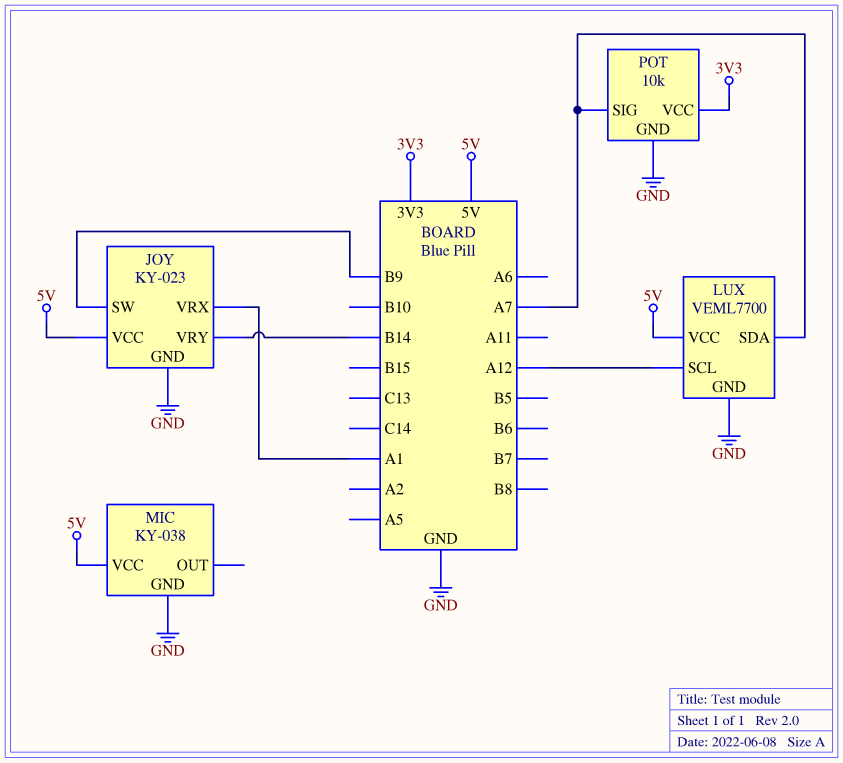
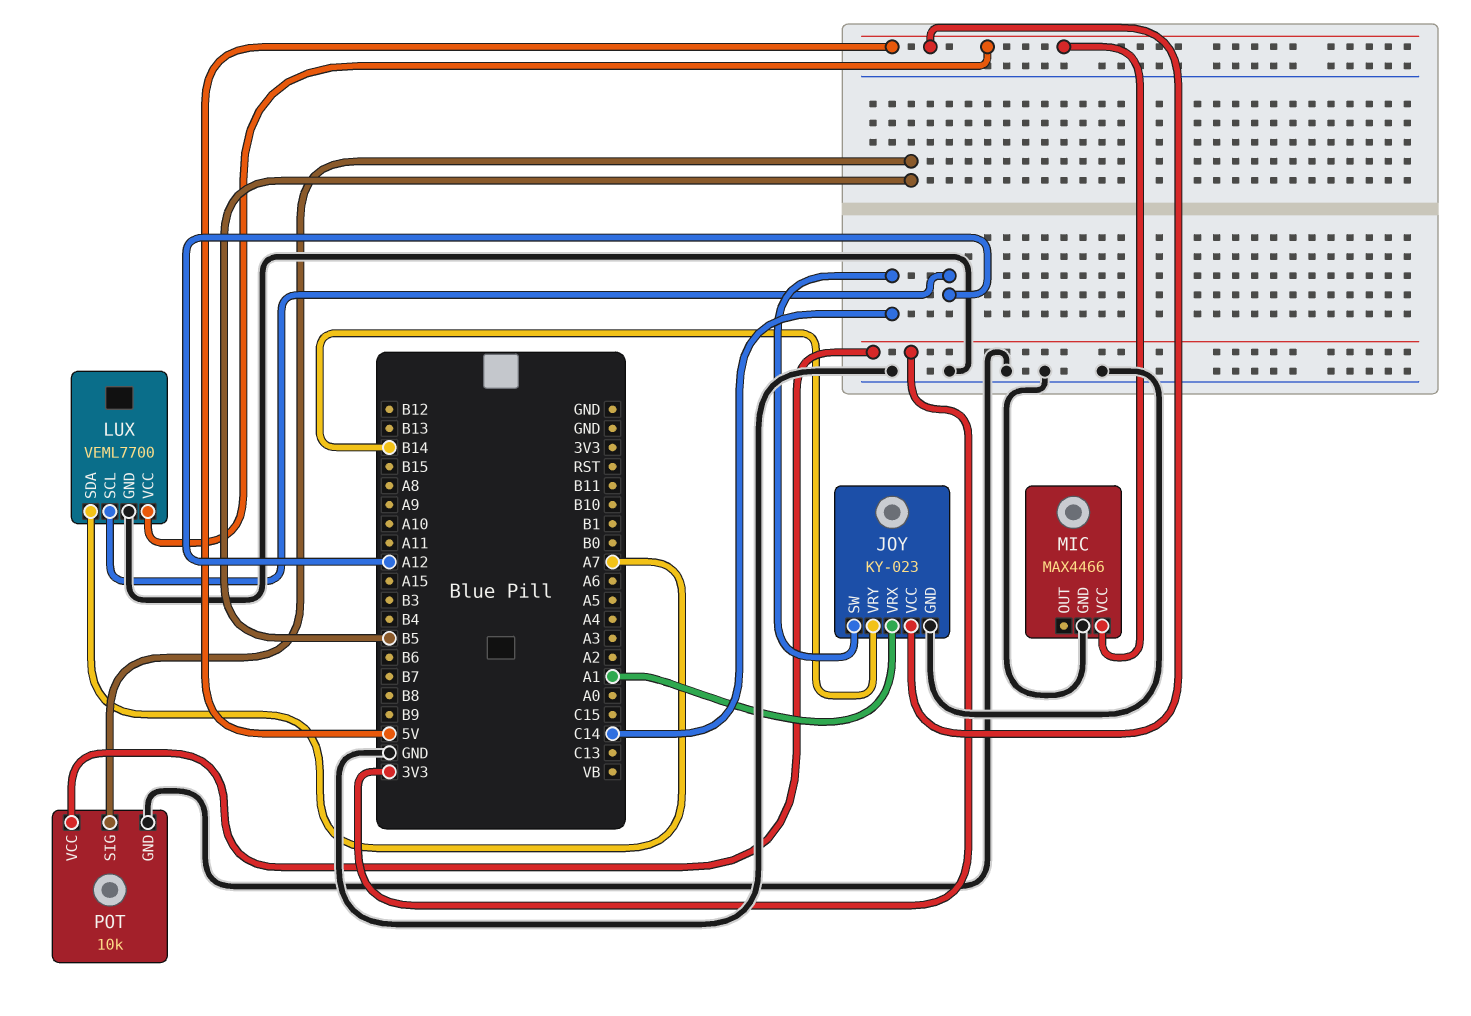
JOY pin SW: B9 -> C14
MIC: KY-038 -> MAX4466
POT pin SIG: A7 -> B5

